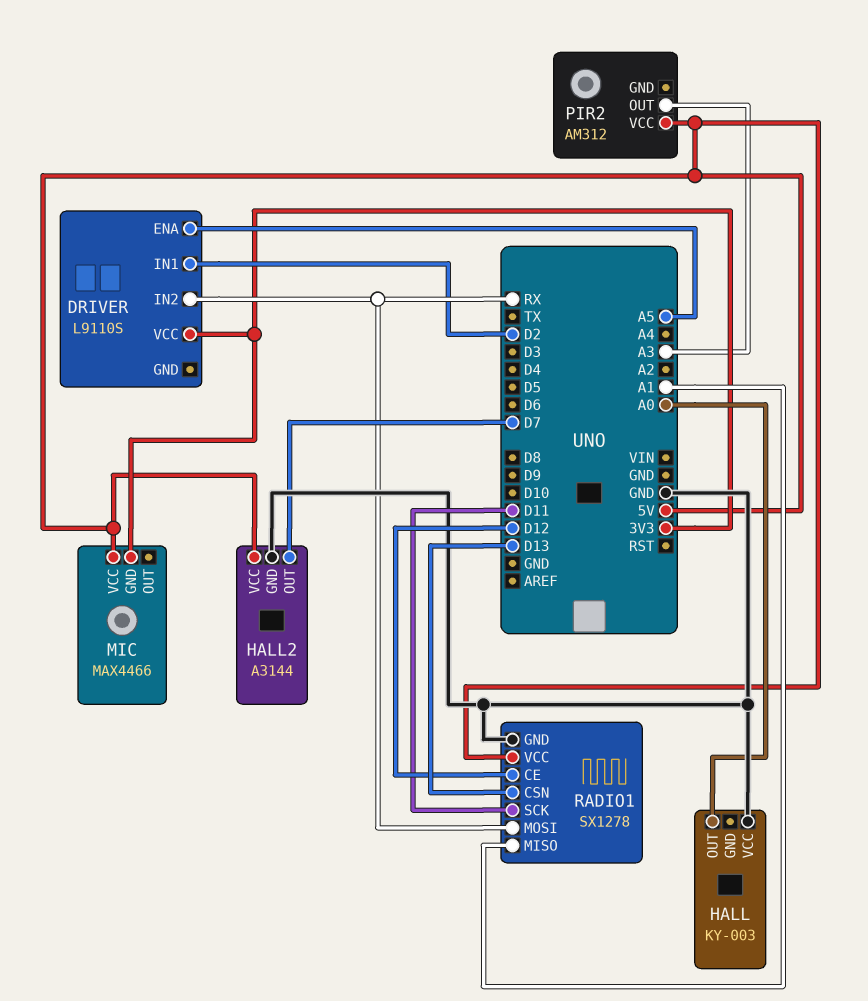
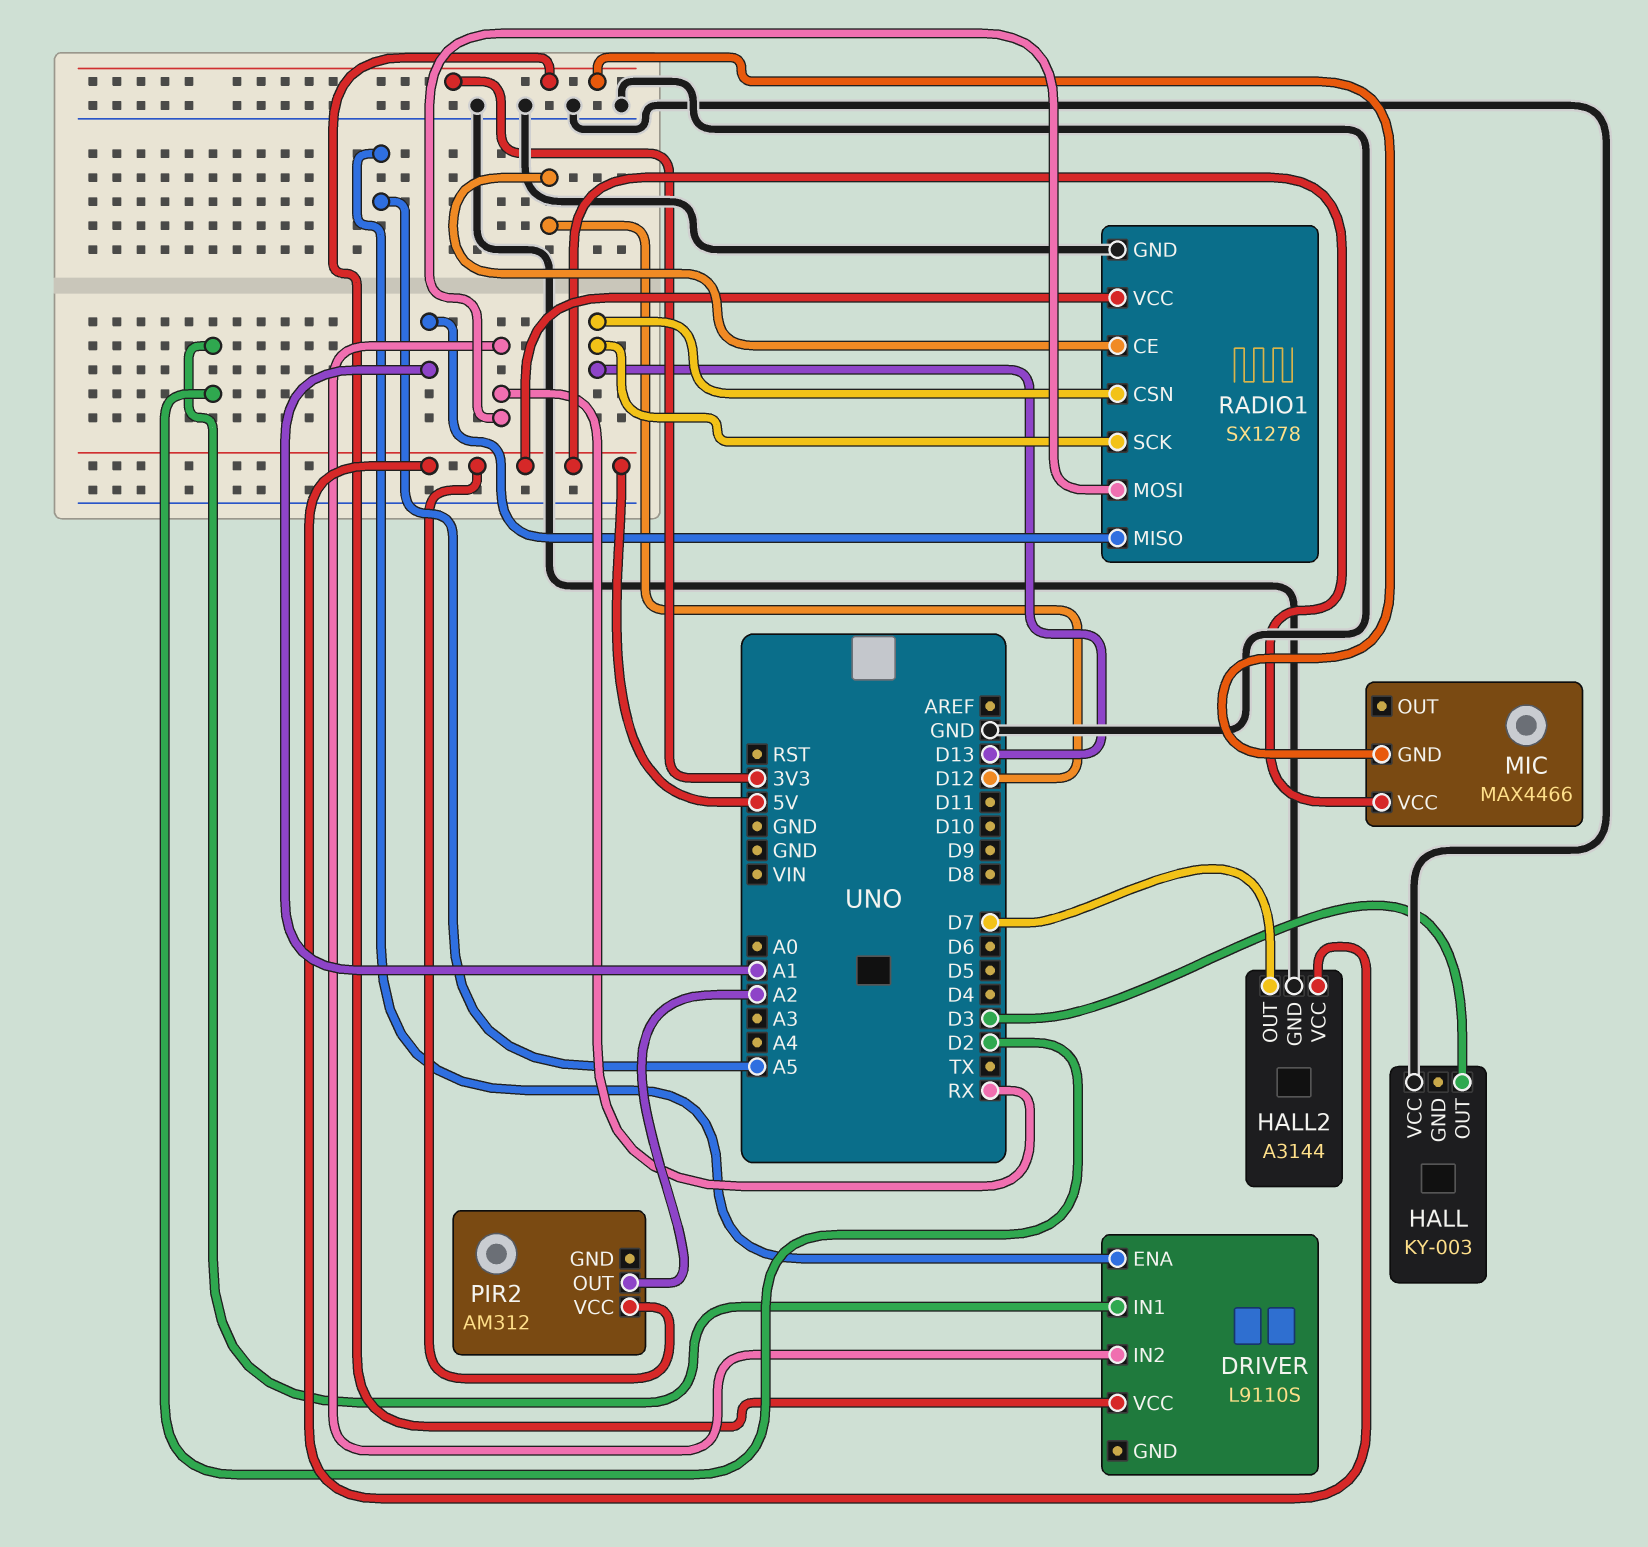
HALL pin OUT: A0 -> D3
PIR2 pin OUT: A3 -> A2
RADIO1 pin SCK: D11 -> D13

